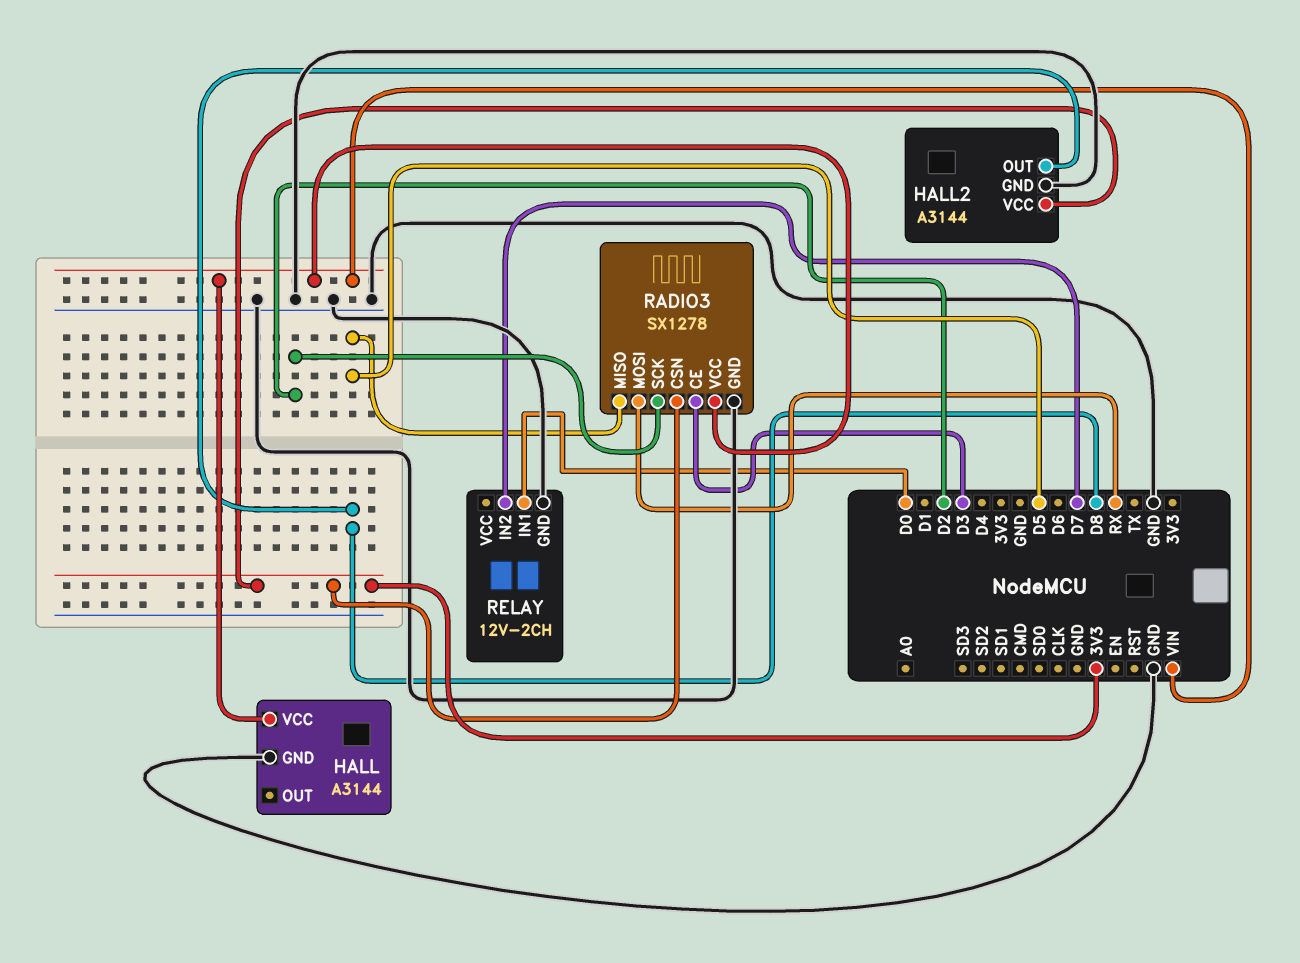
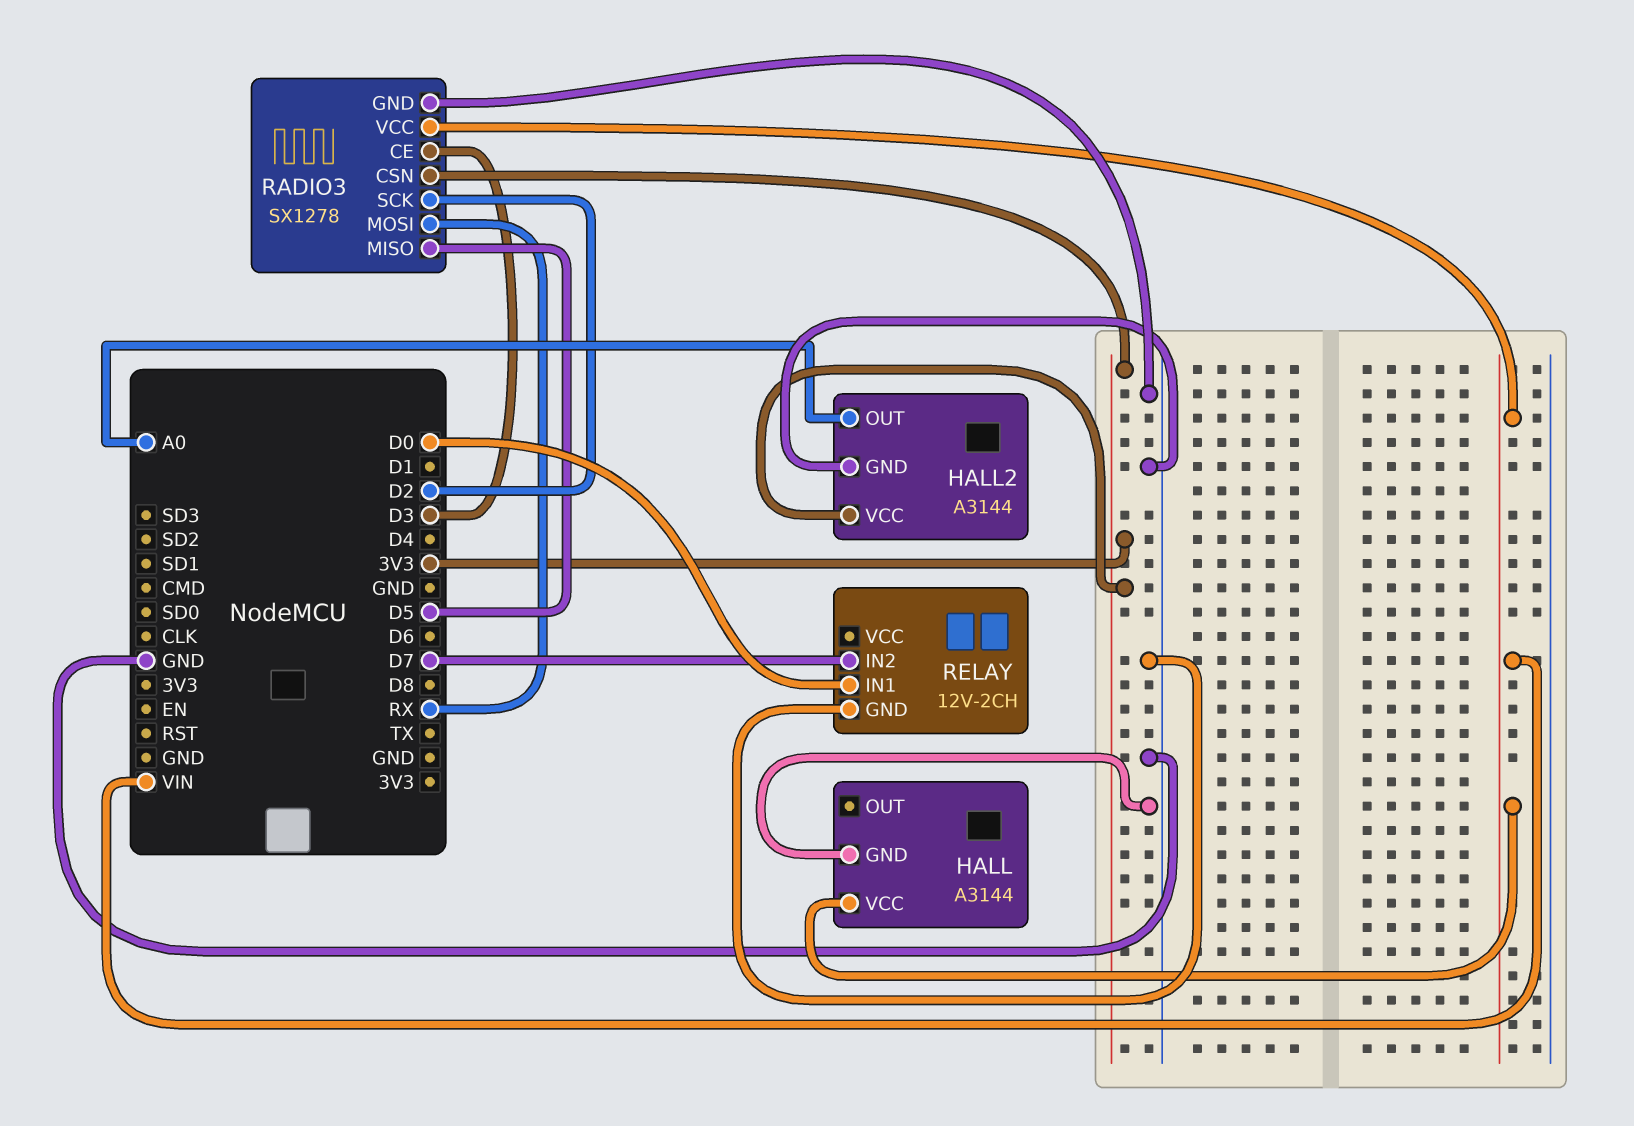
HALL2 pin OUT: D8 -> A0

